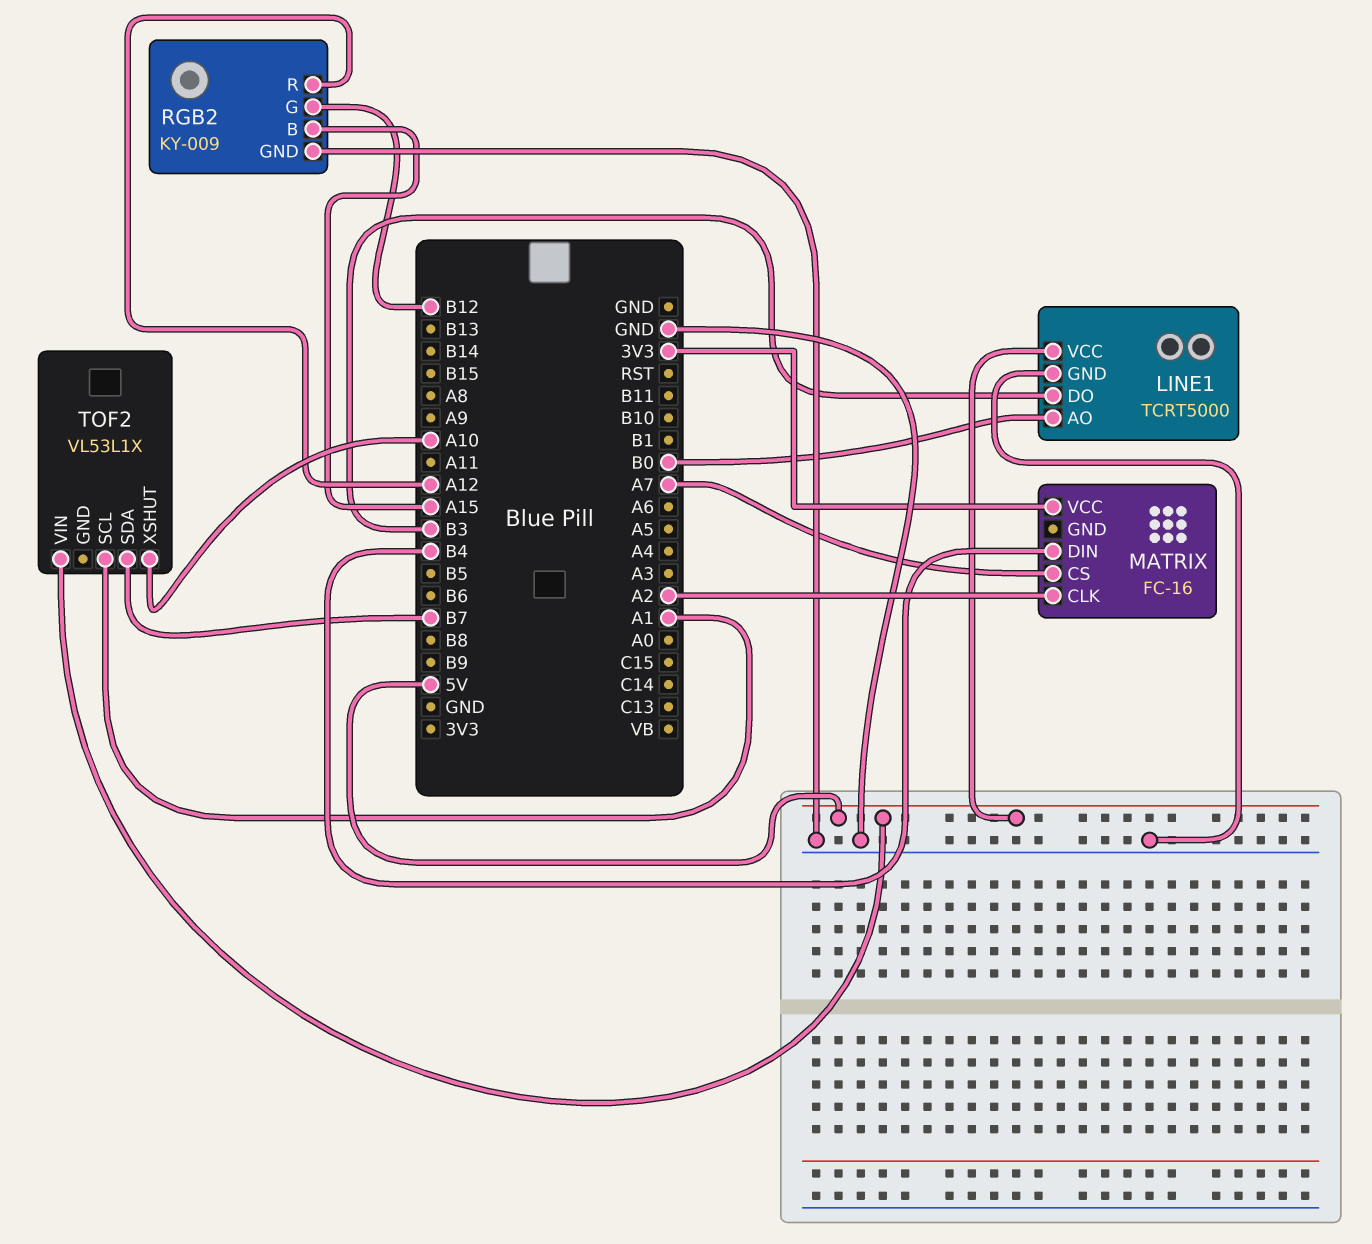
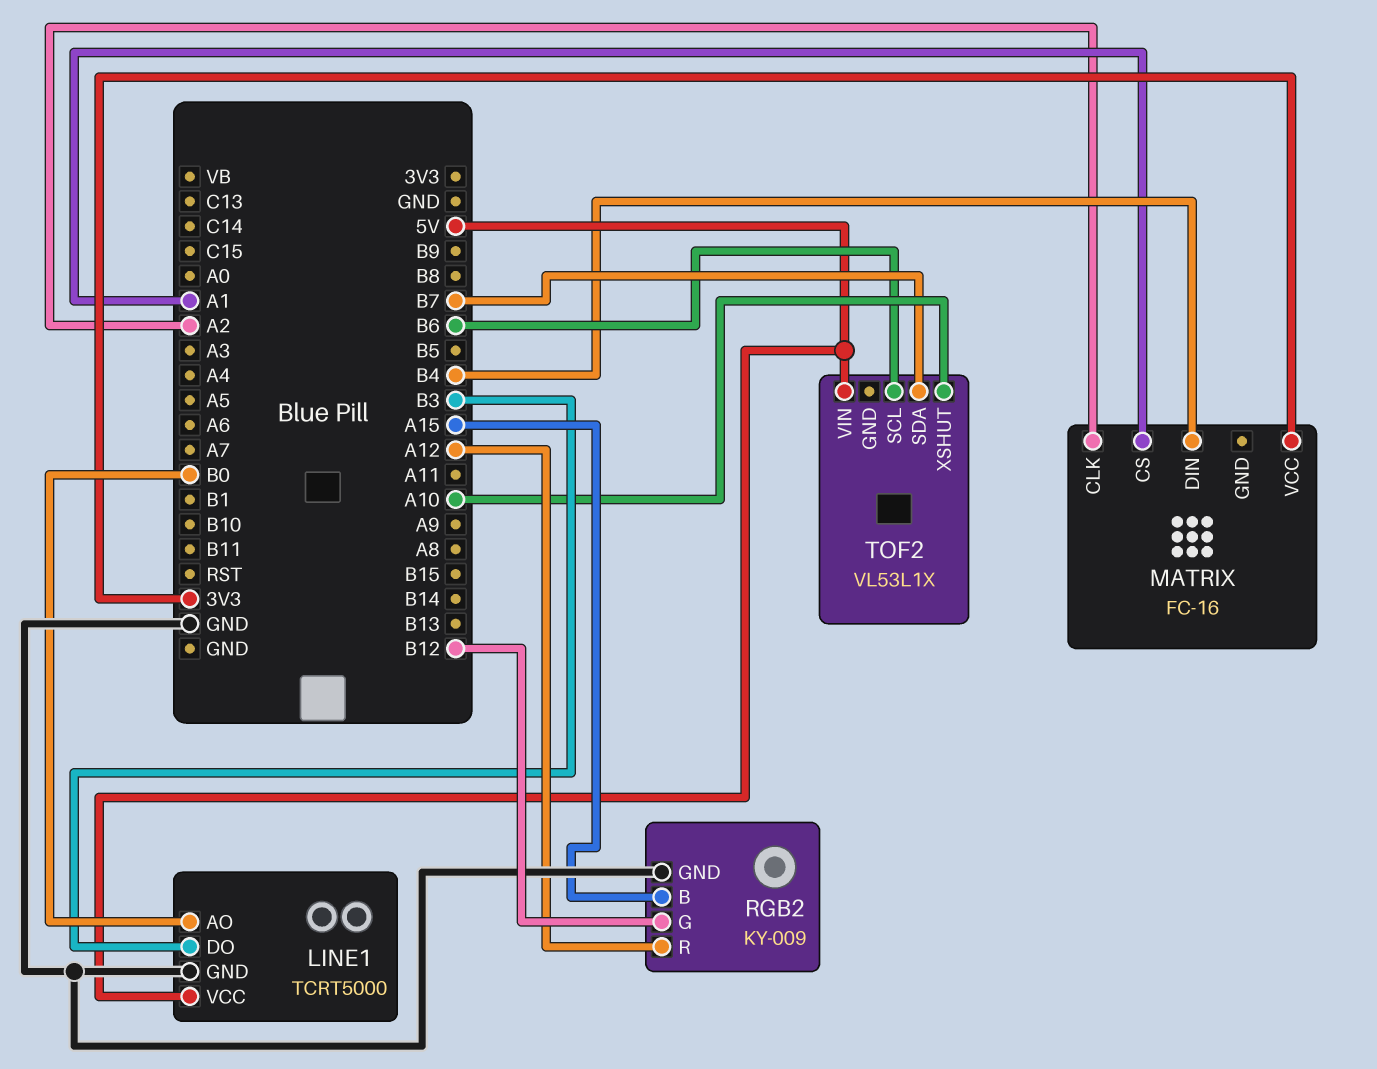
MATRIX pin CS: A7 -> A1
TOF2 pin SCL: A1 -> B6

